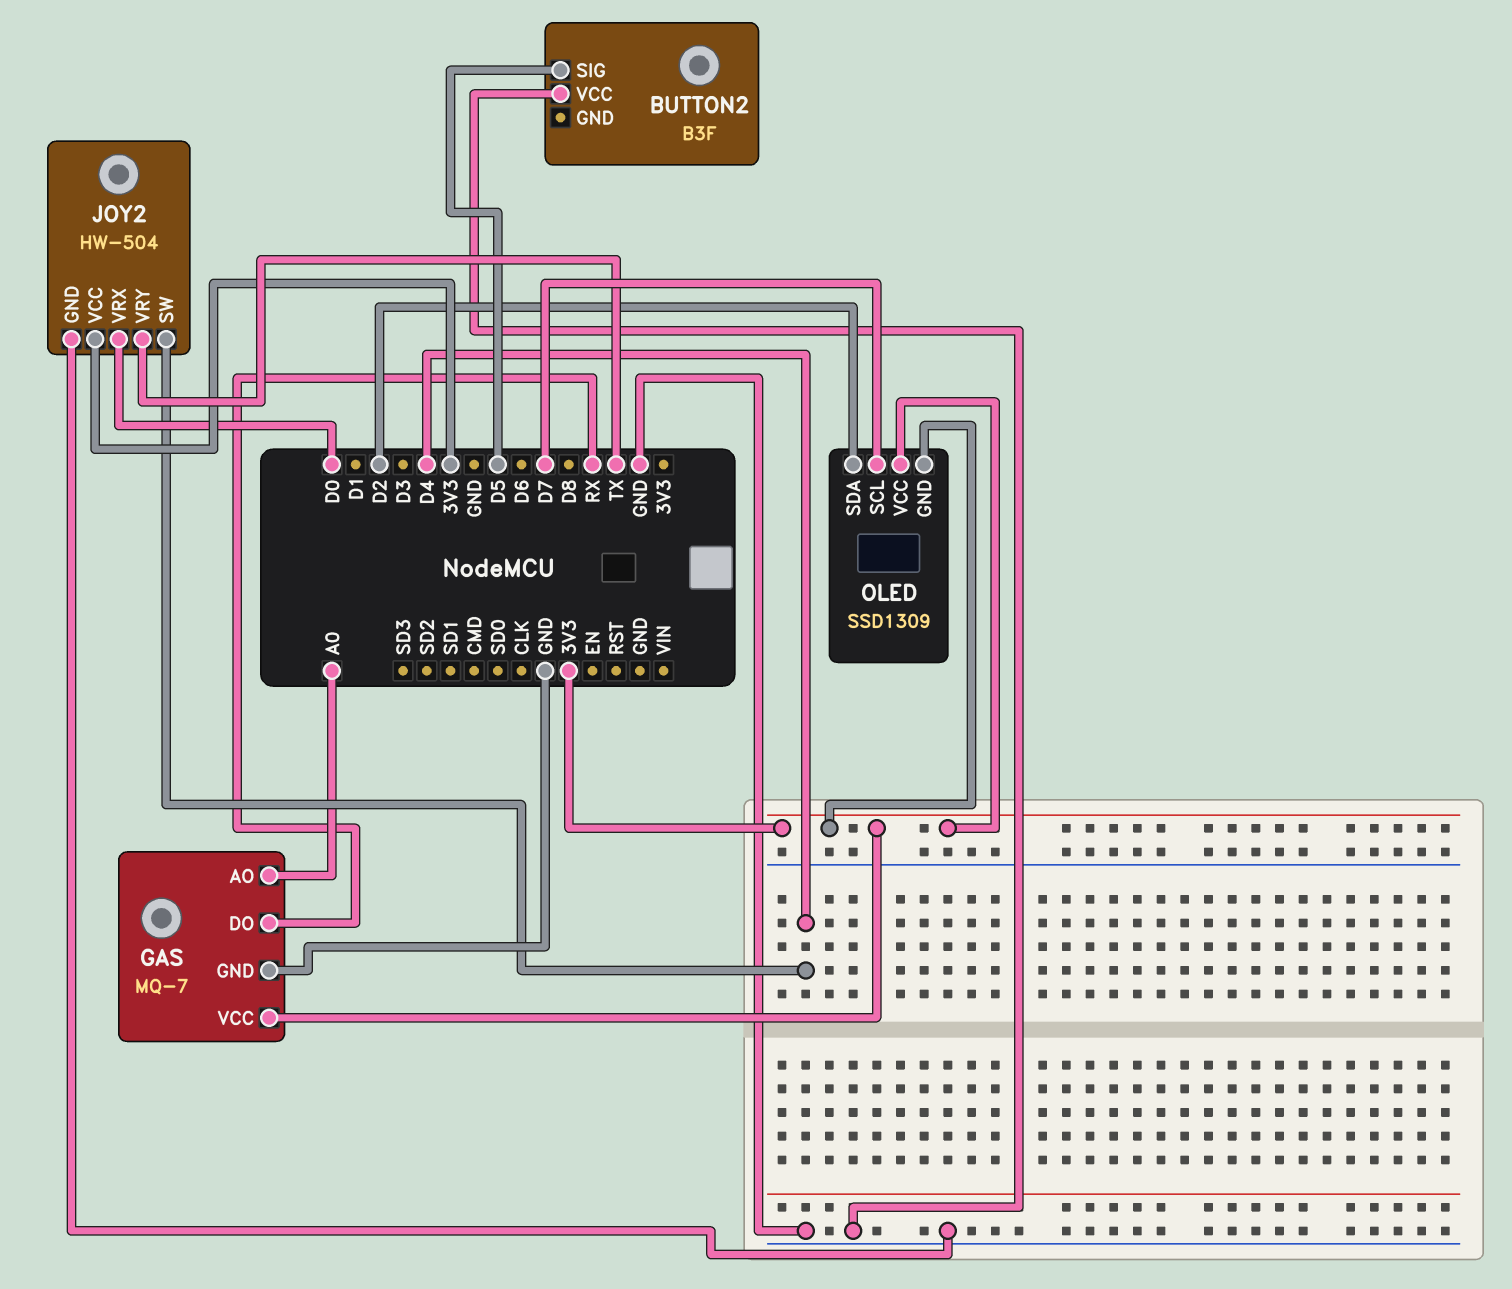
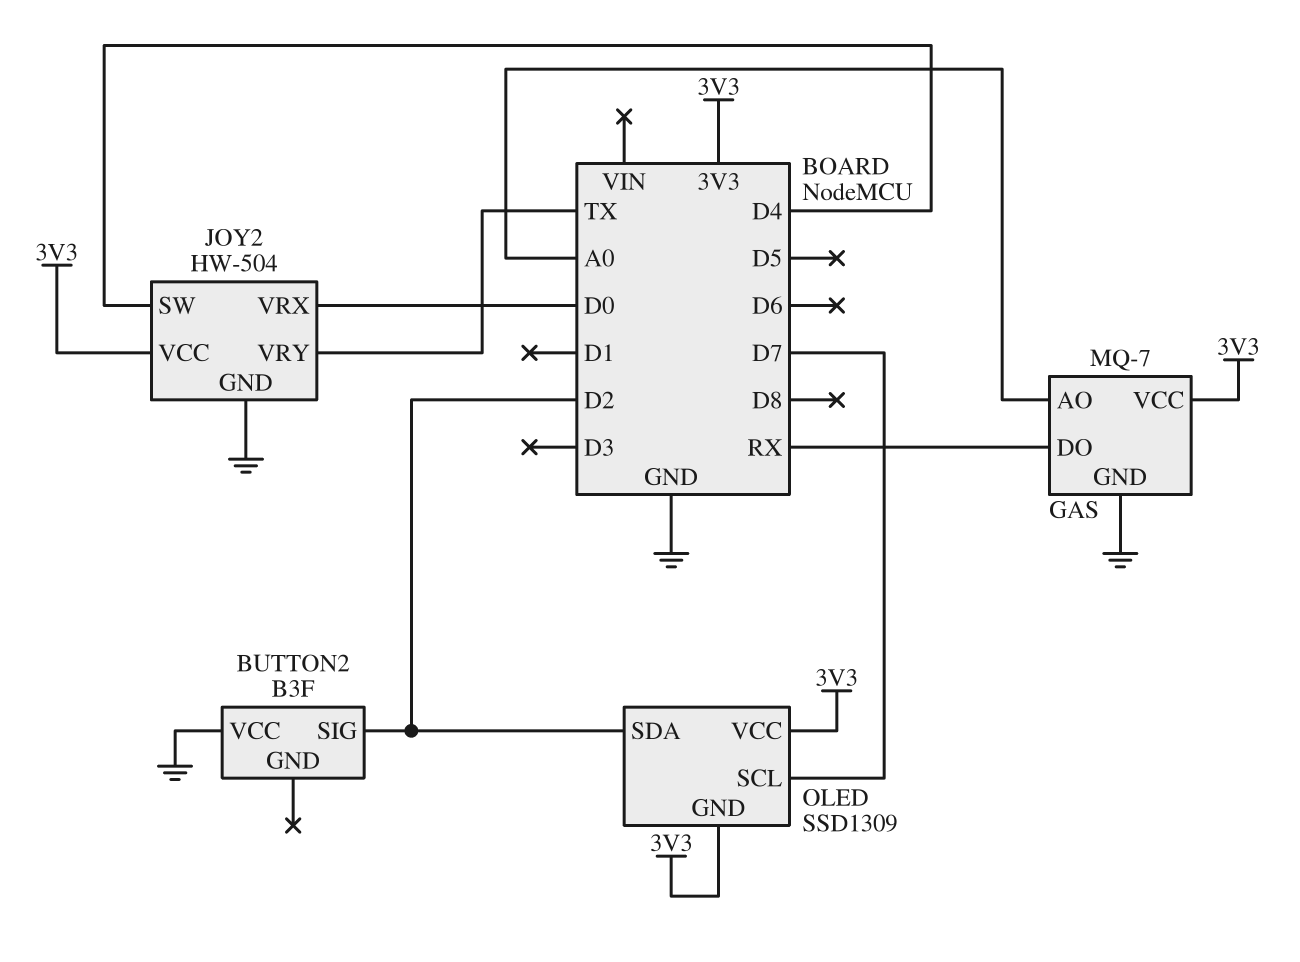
BUTTON2 pin SIG: D5 -> D2

